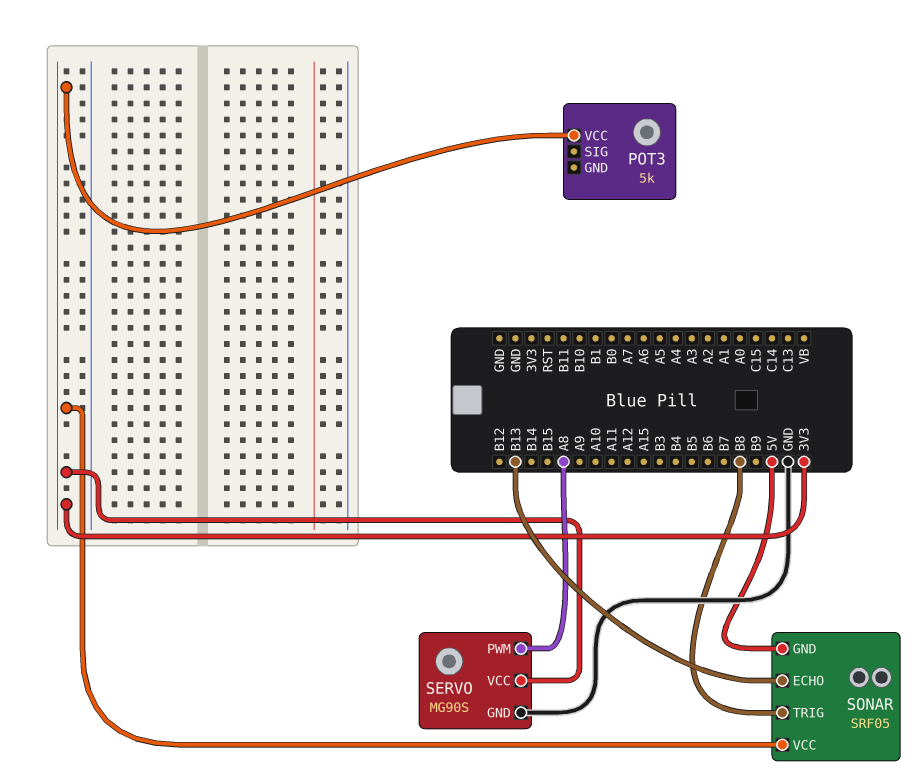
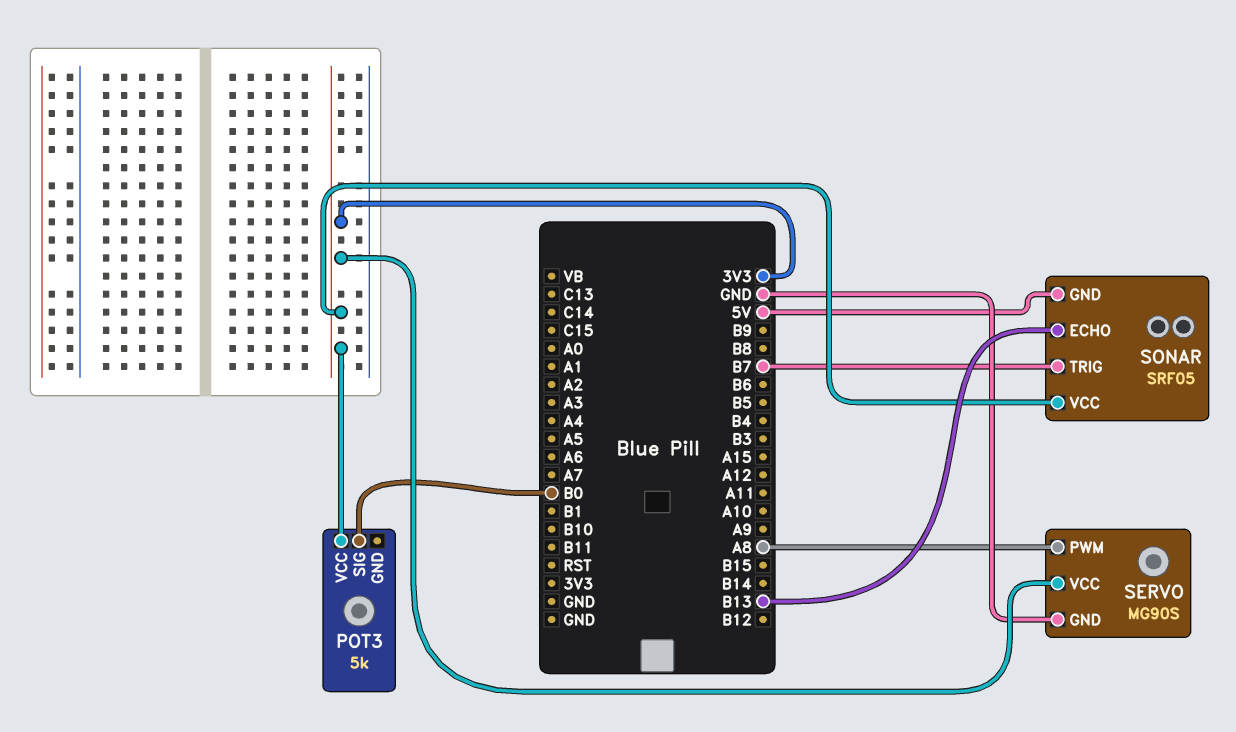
POT3 pin SIG: none -> B0
SONAR pin TRIG: B8 -> B7

